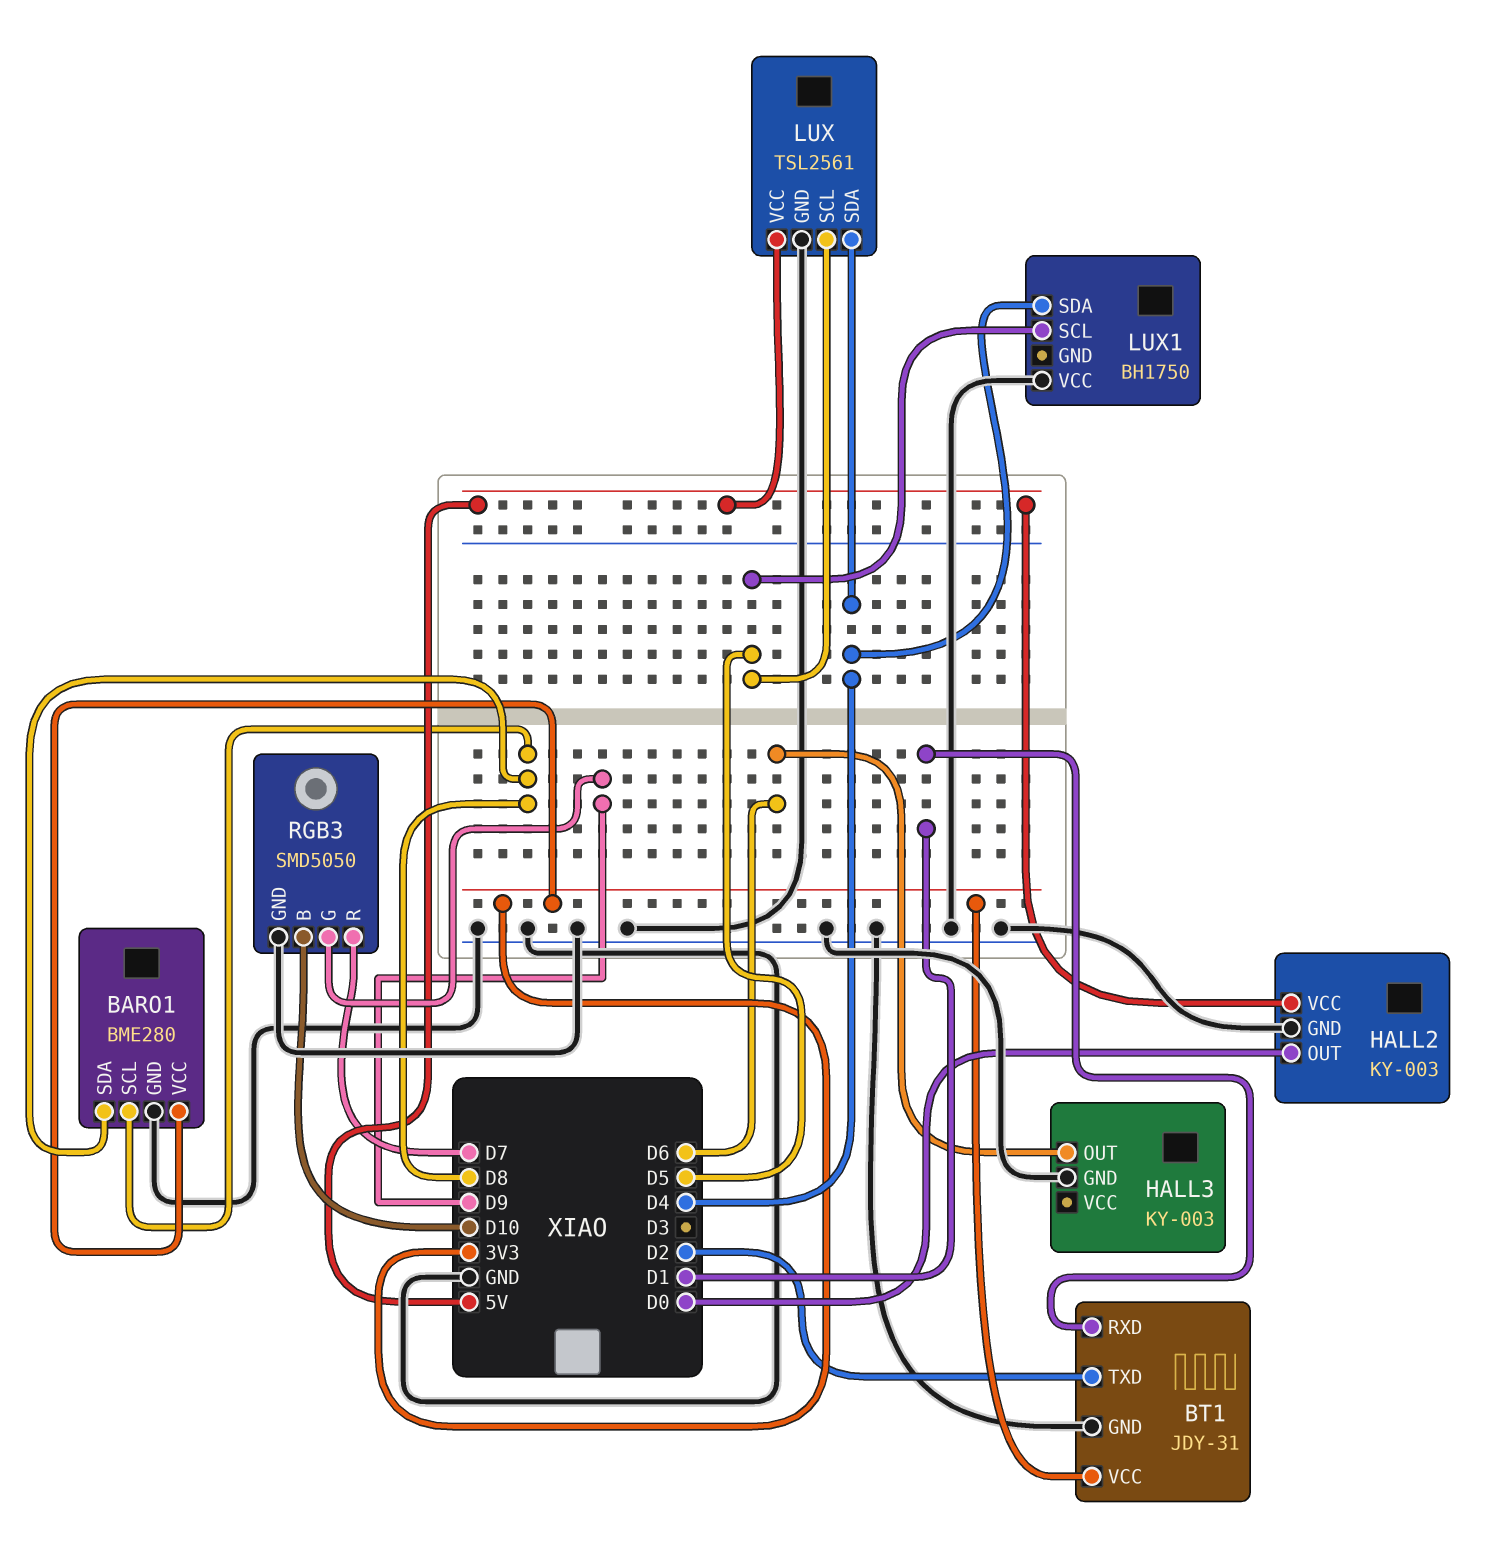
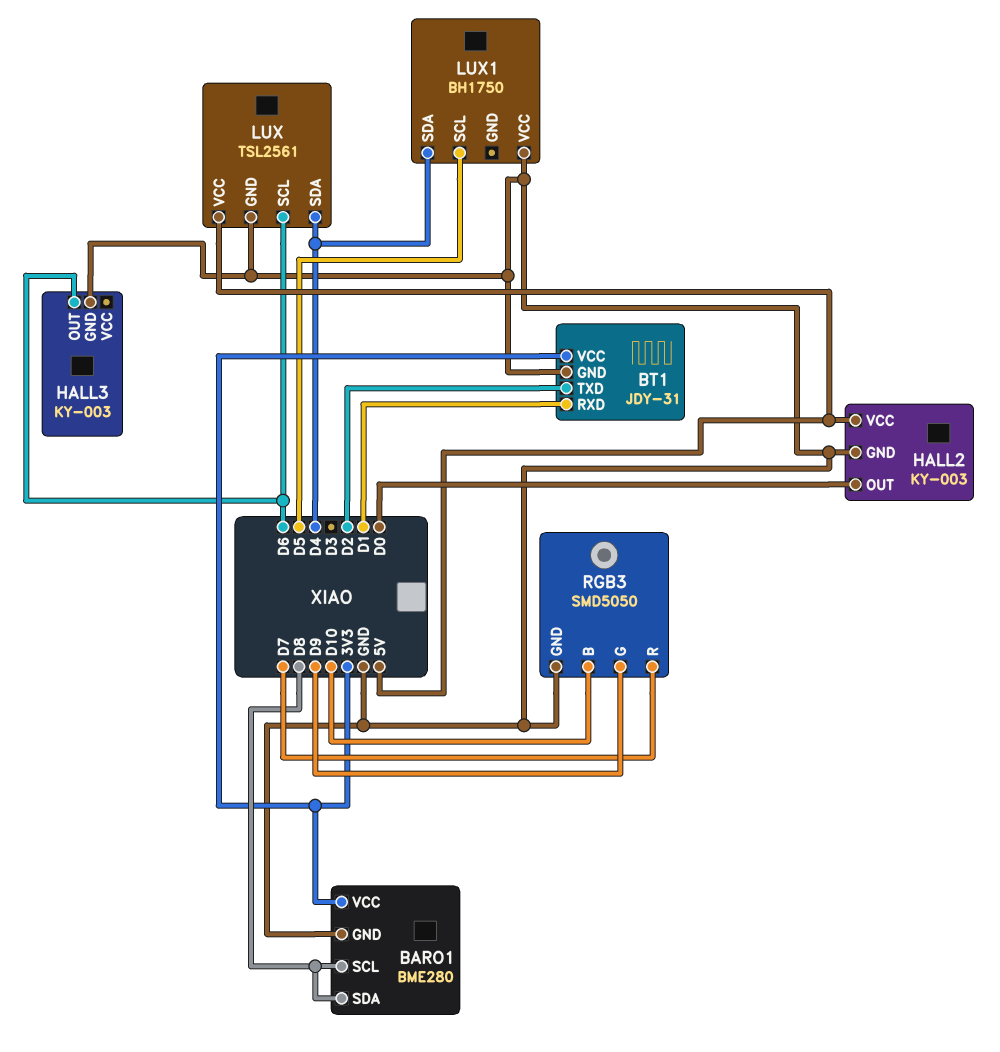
LUX pin SCL: D5 -> D6

